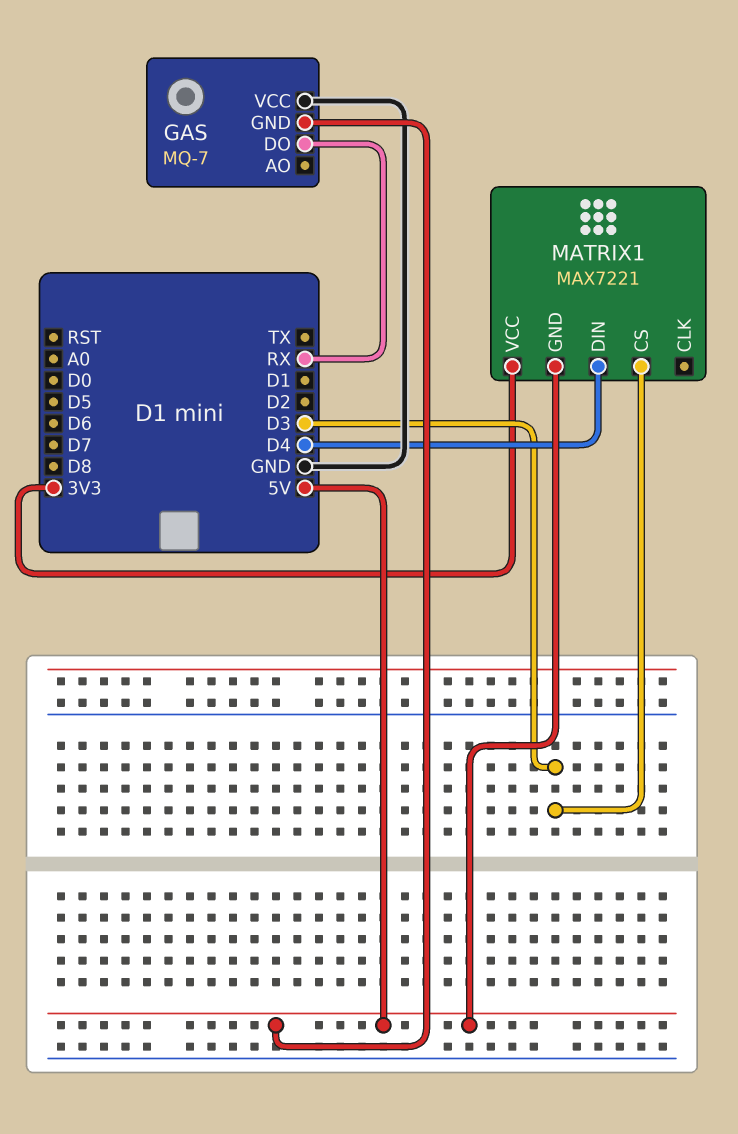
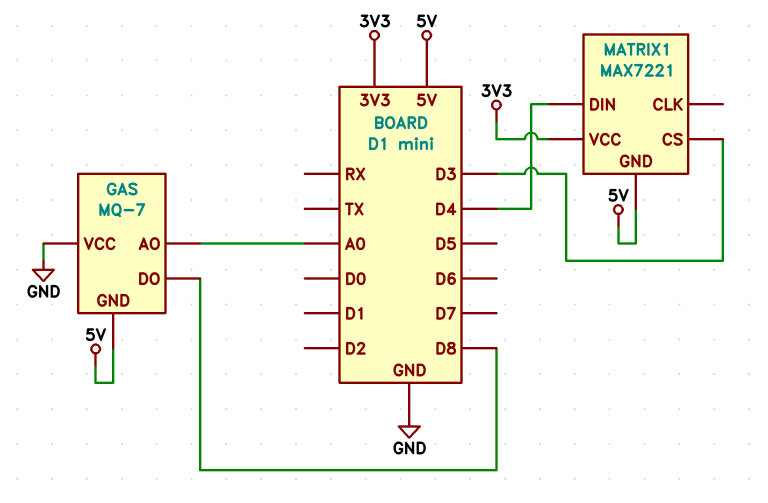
GAS pin AO: none -> A0
GAS pin DO: RX -> D8

